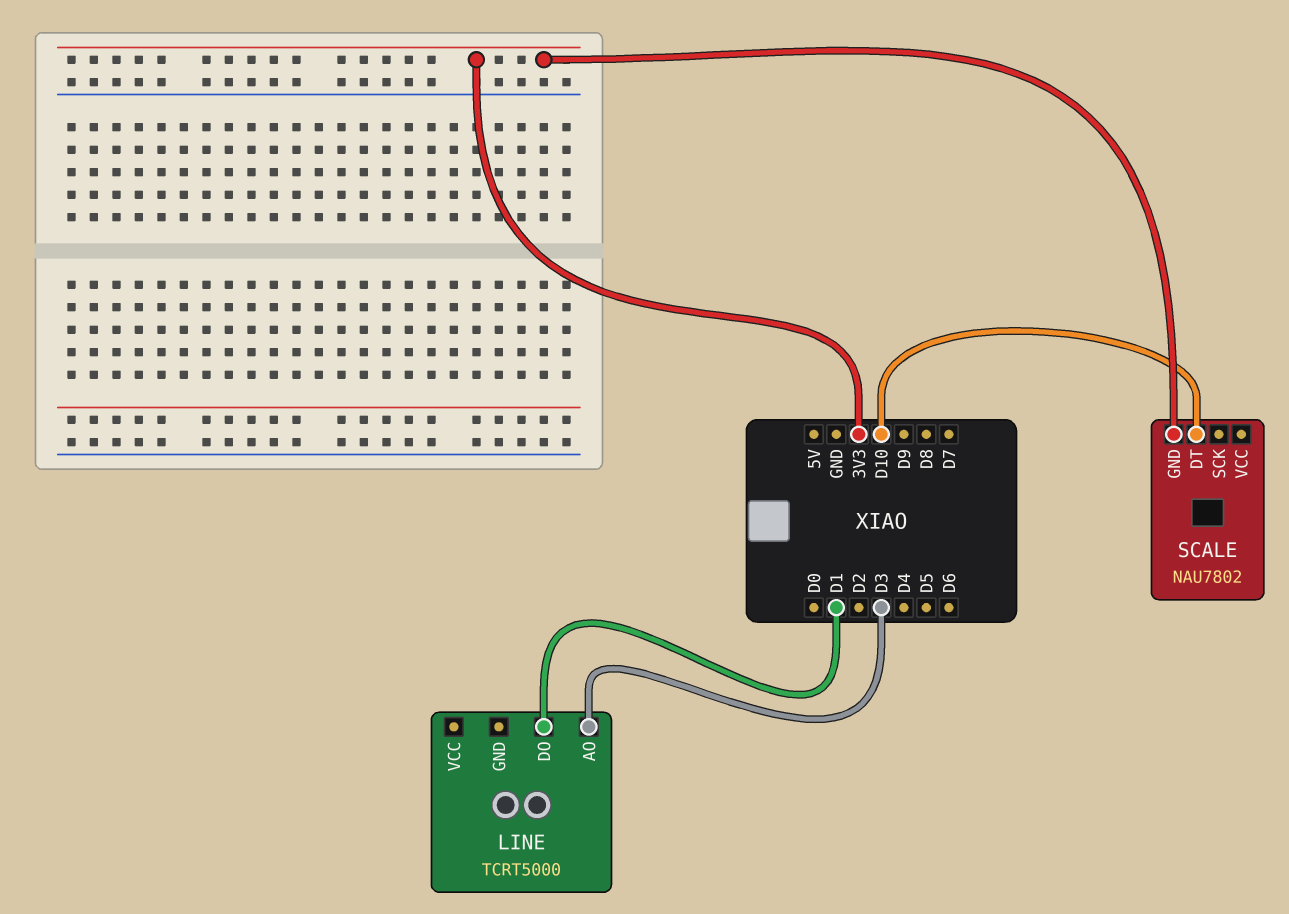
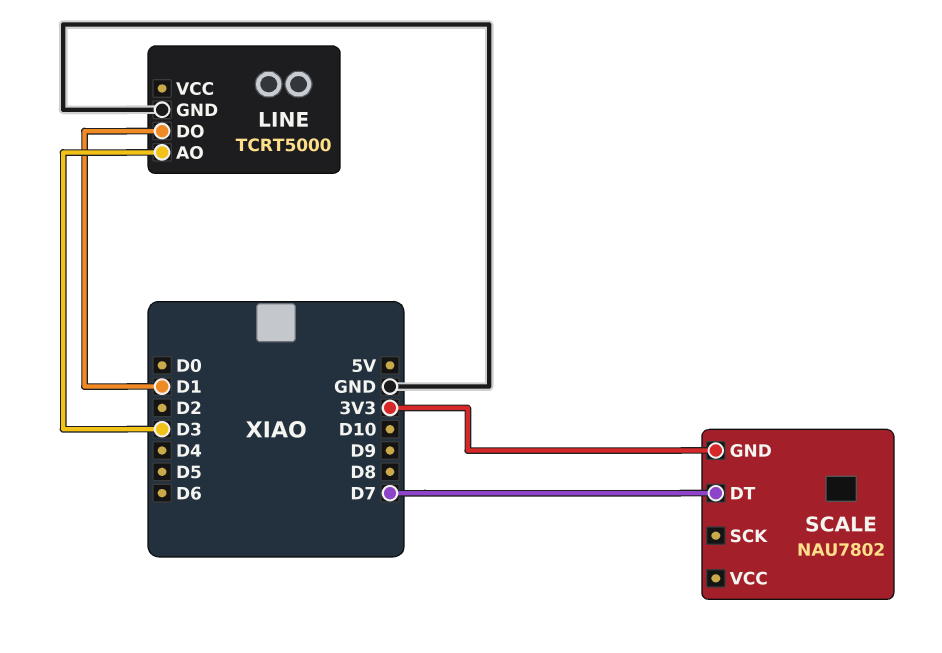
LINE pin GND: none -> GND
SCALE pin DT: D10 -> D7

